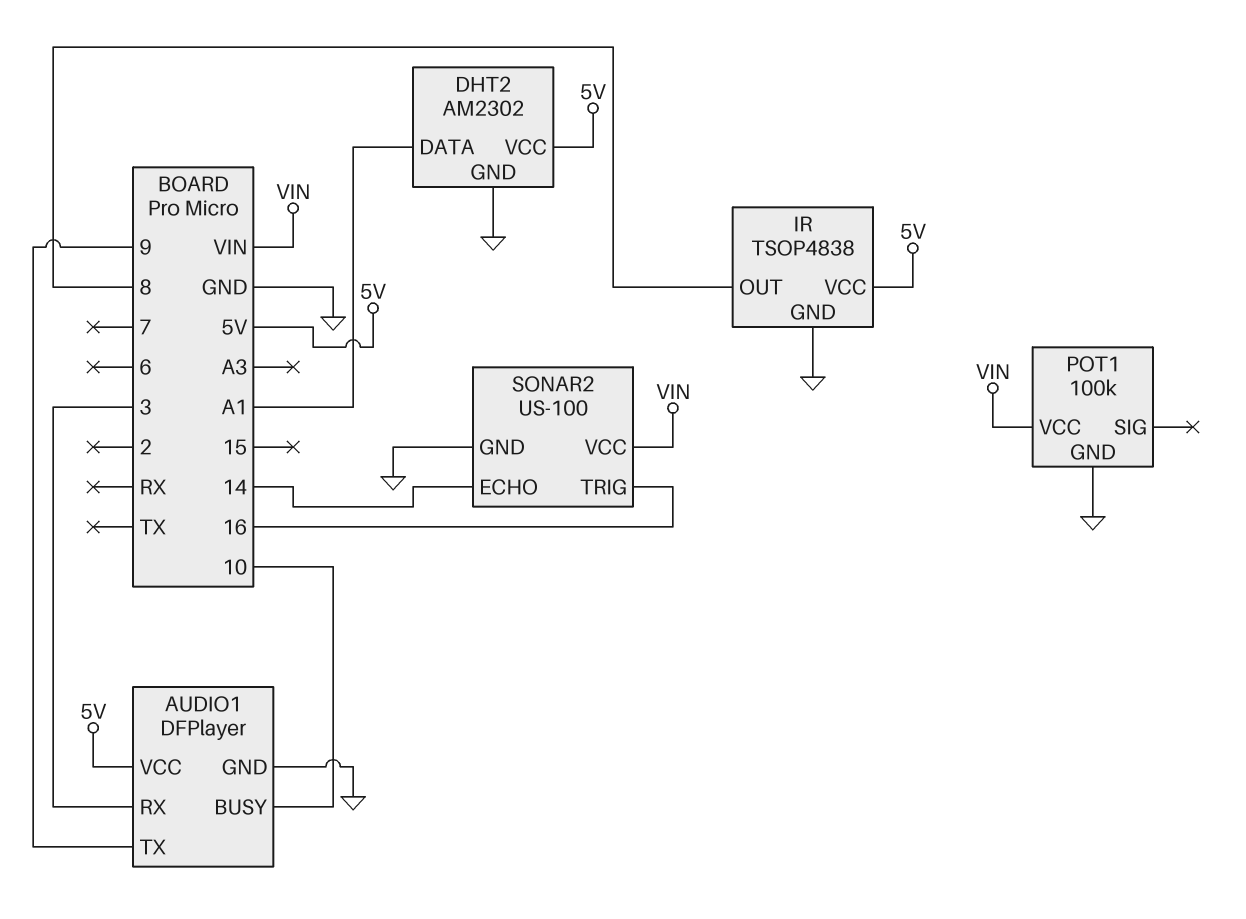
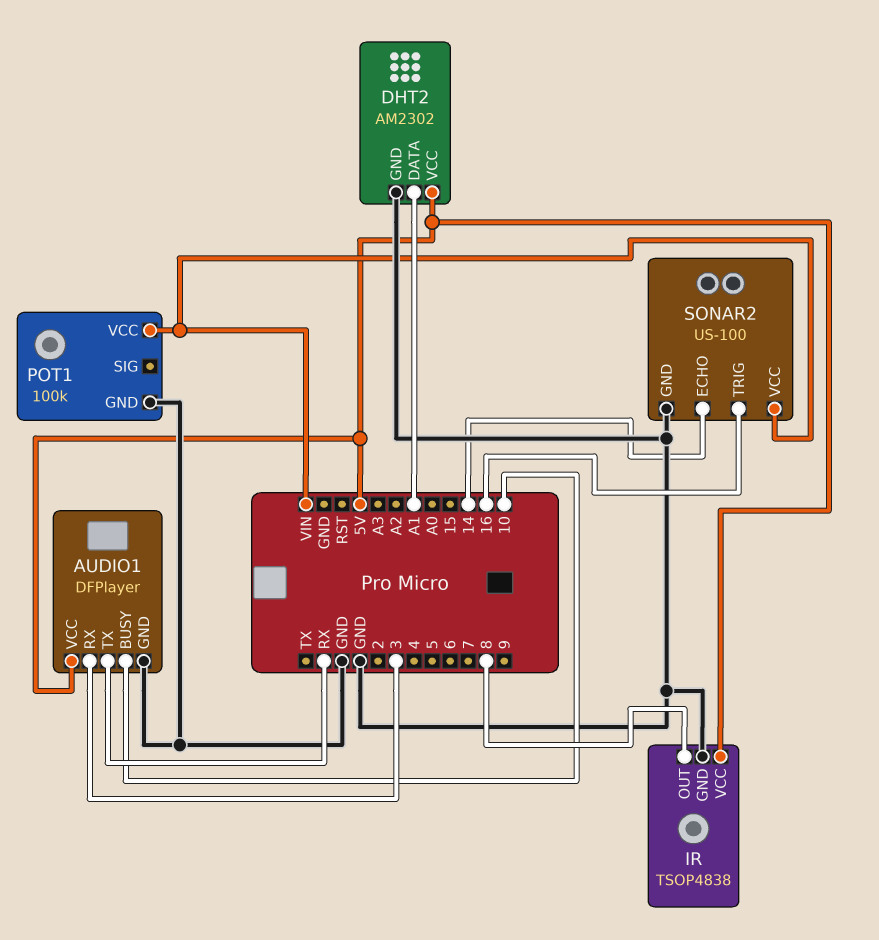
AUDIO1 pin TX: 9 -> RX

